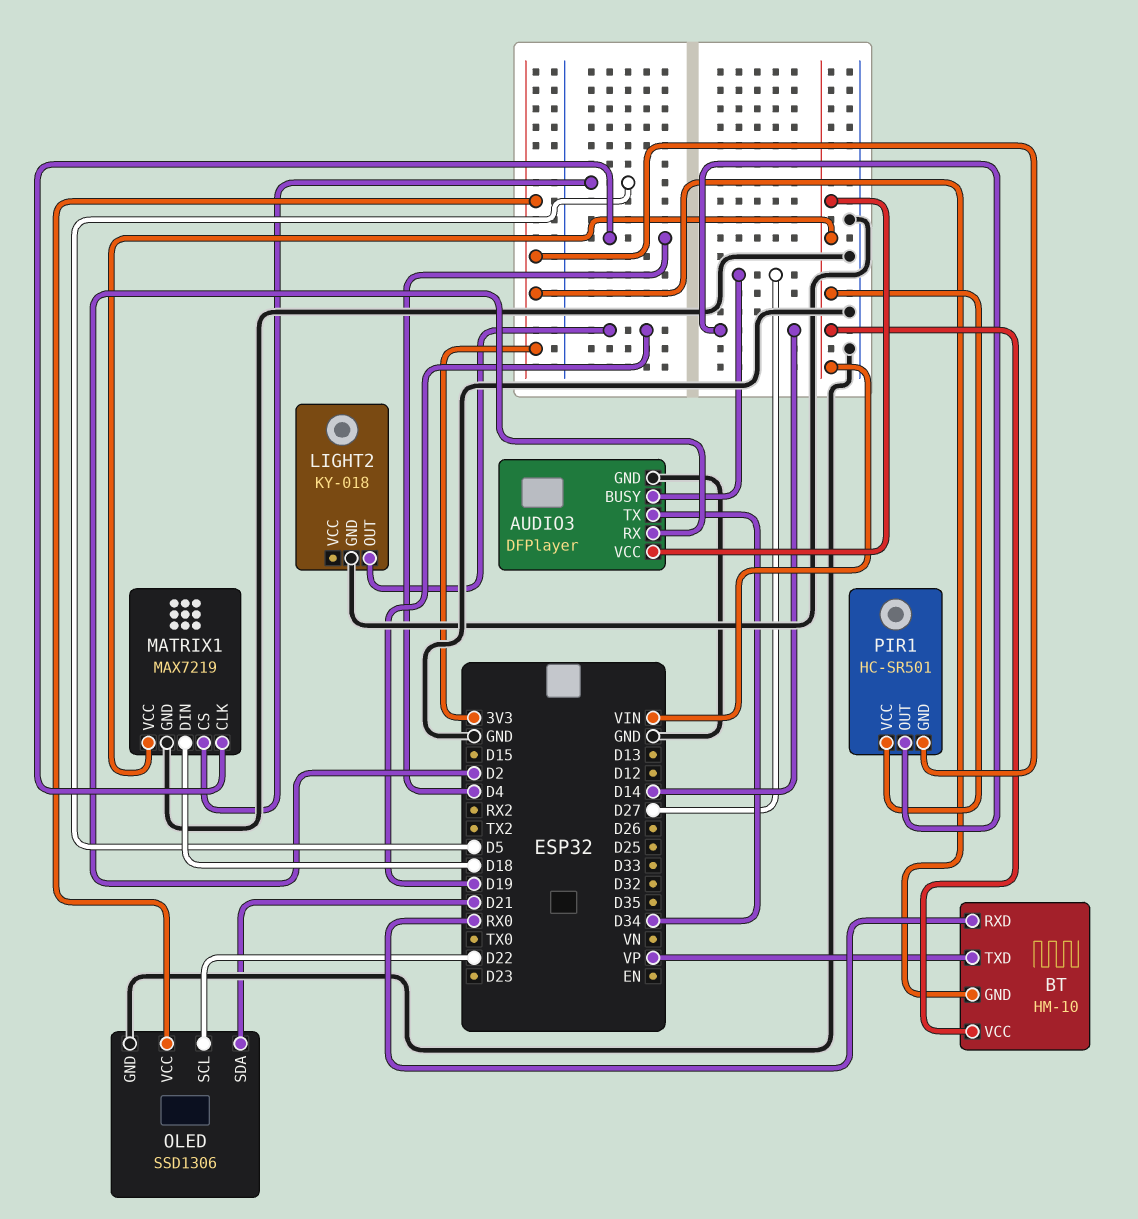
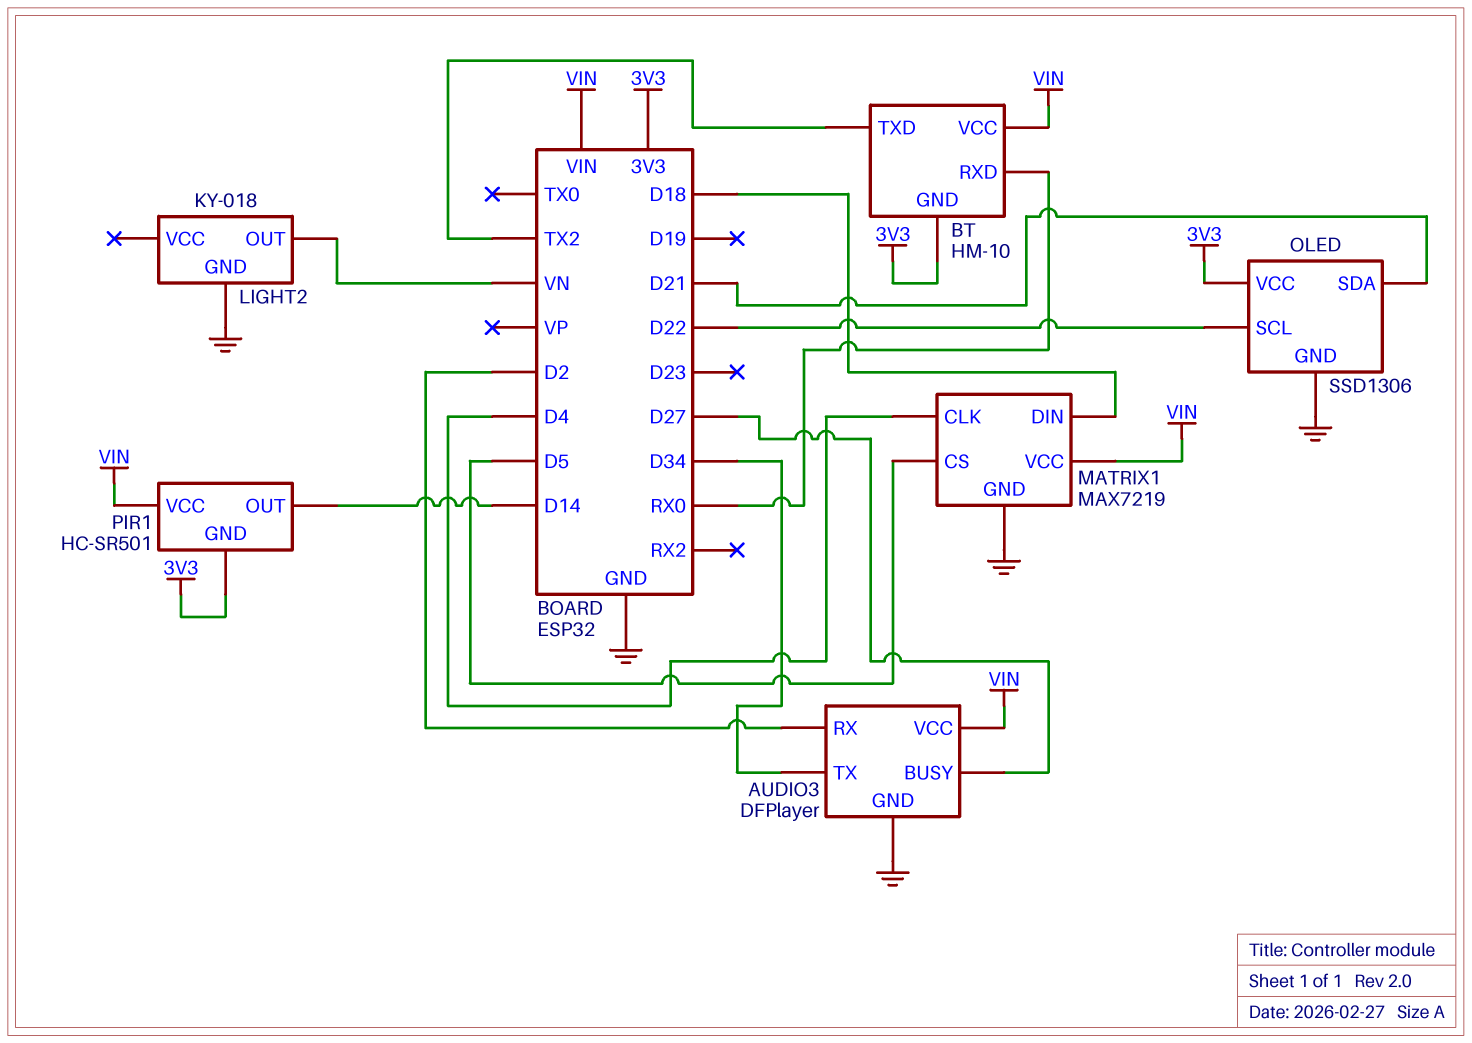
BT pin TXD: VP -> TX2
LIGHT2 pin OUT: D19 -> VN

